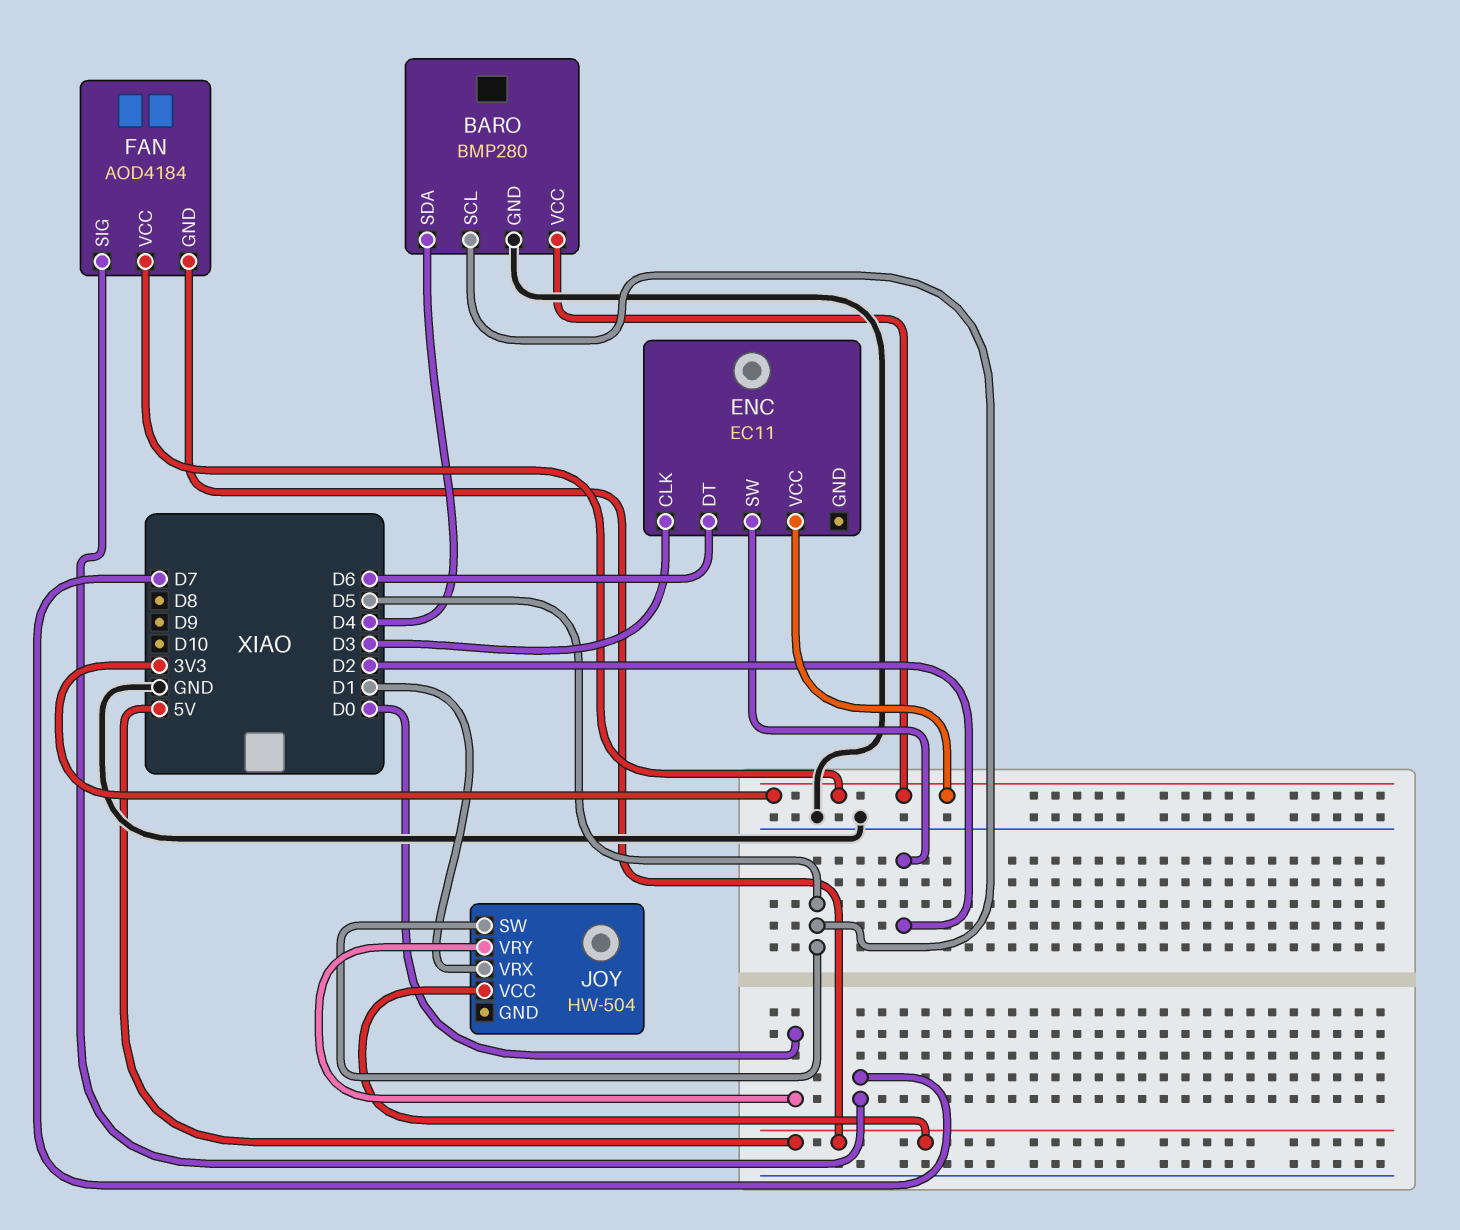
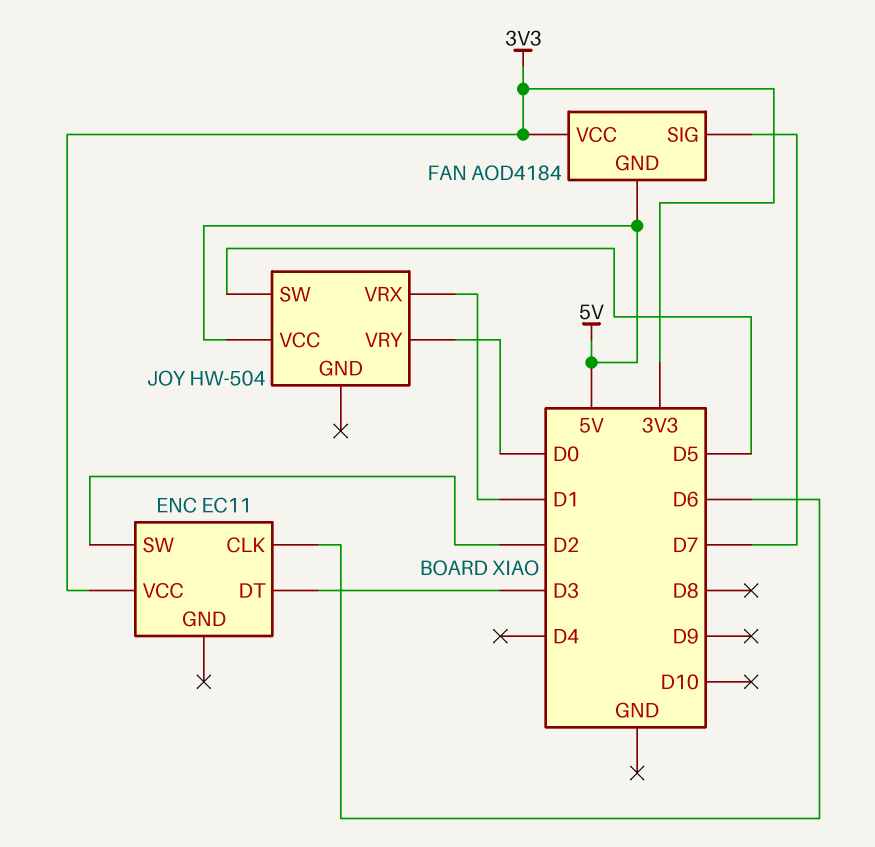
BARO: BMP280 -> none
BARO pin GND: GND -> none
BARO pin SCL: D5 -> none
BARO pin SDA: D4 -> none
BARO pin VCC: 3V3 -> none
ENC pin CLK: D3 -> D6
ENC pin DT: D6 -> D3

